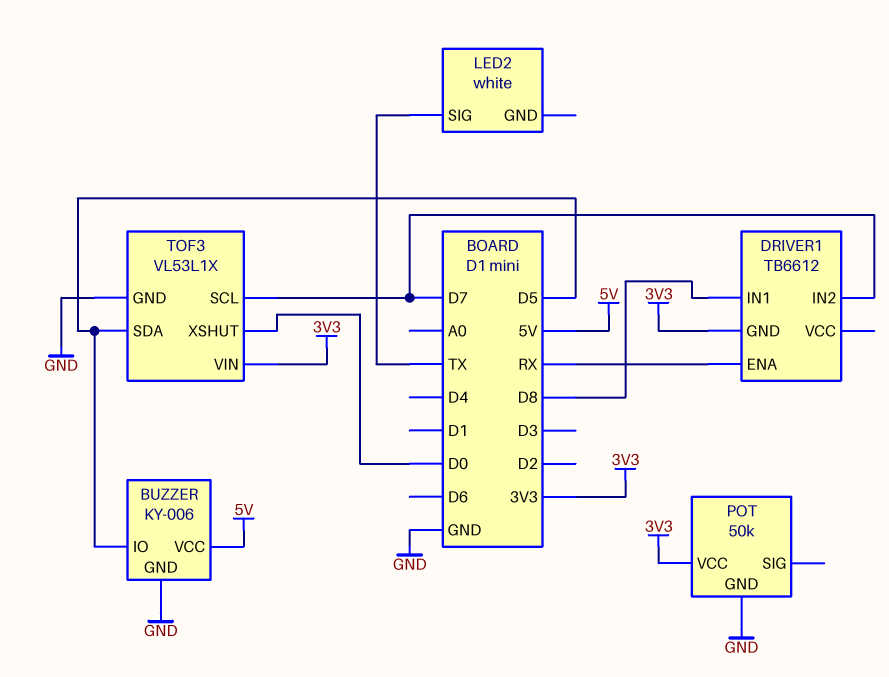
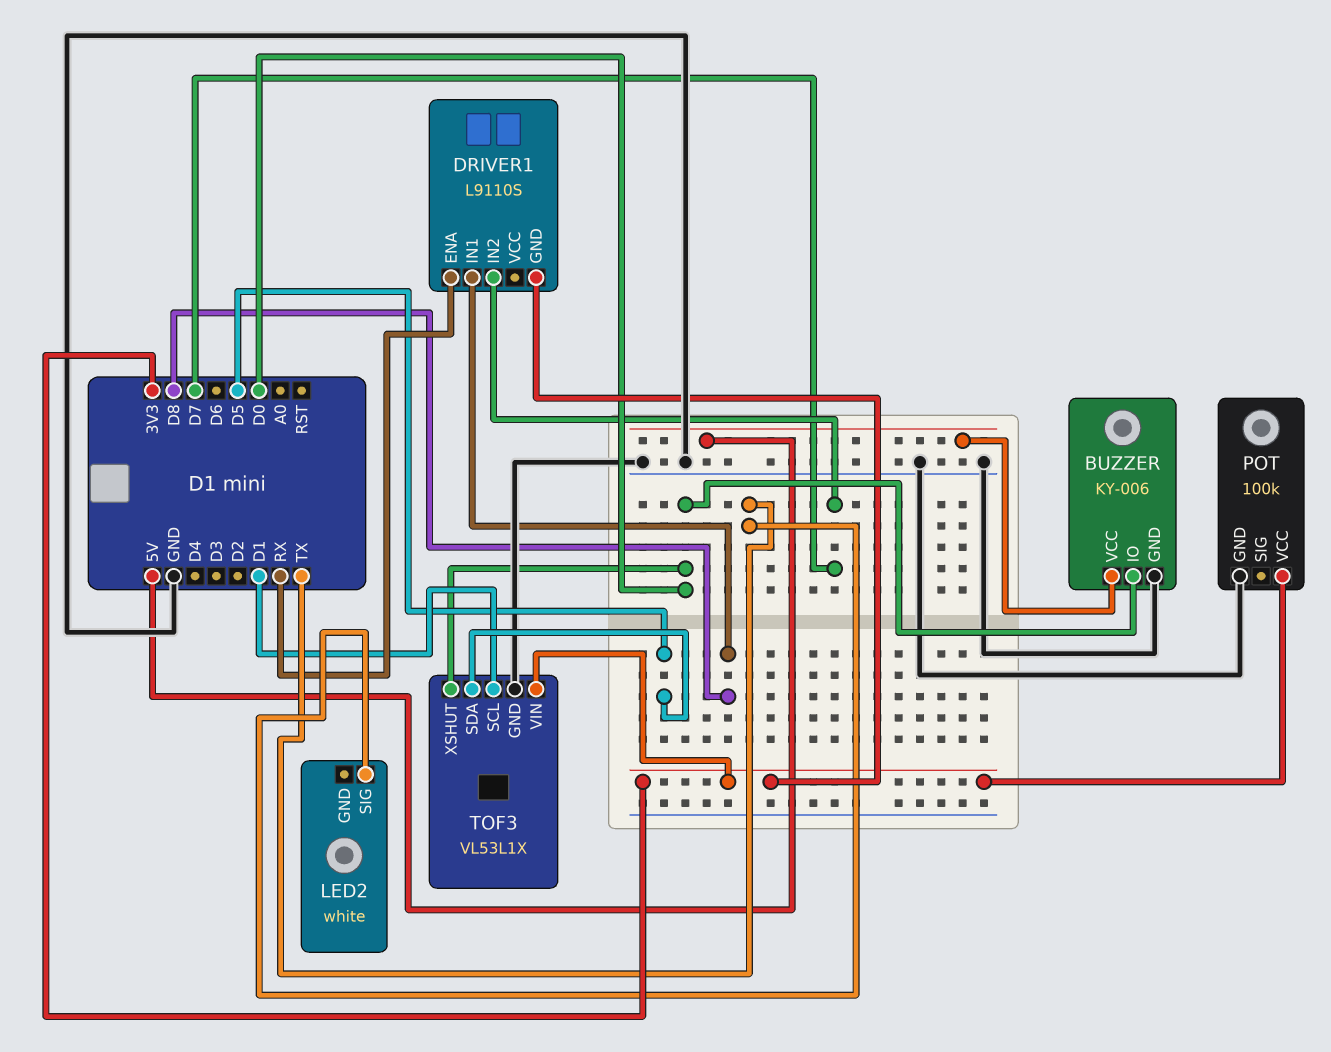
BUZZER pin IO: D5 -> D0
DRIVER1: TB6612 -> L9110S
POT: 50k -> 100k
TOF3 pin SCL: D7 -> D1

